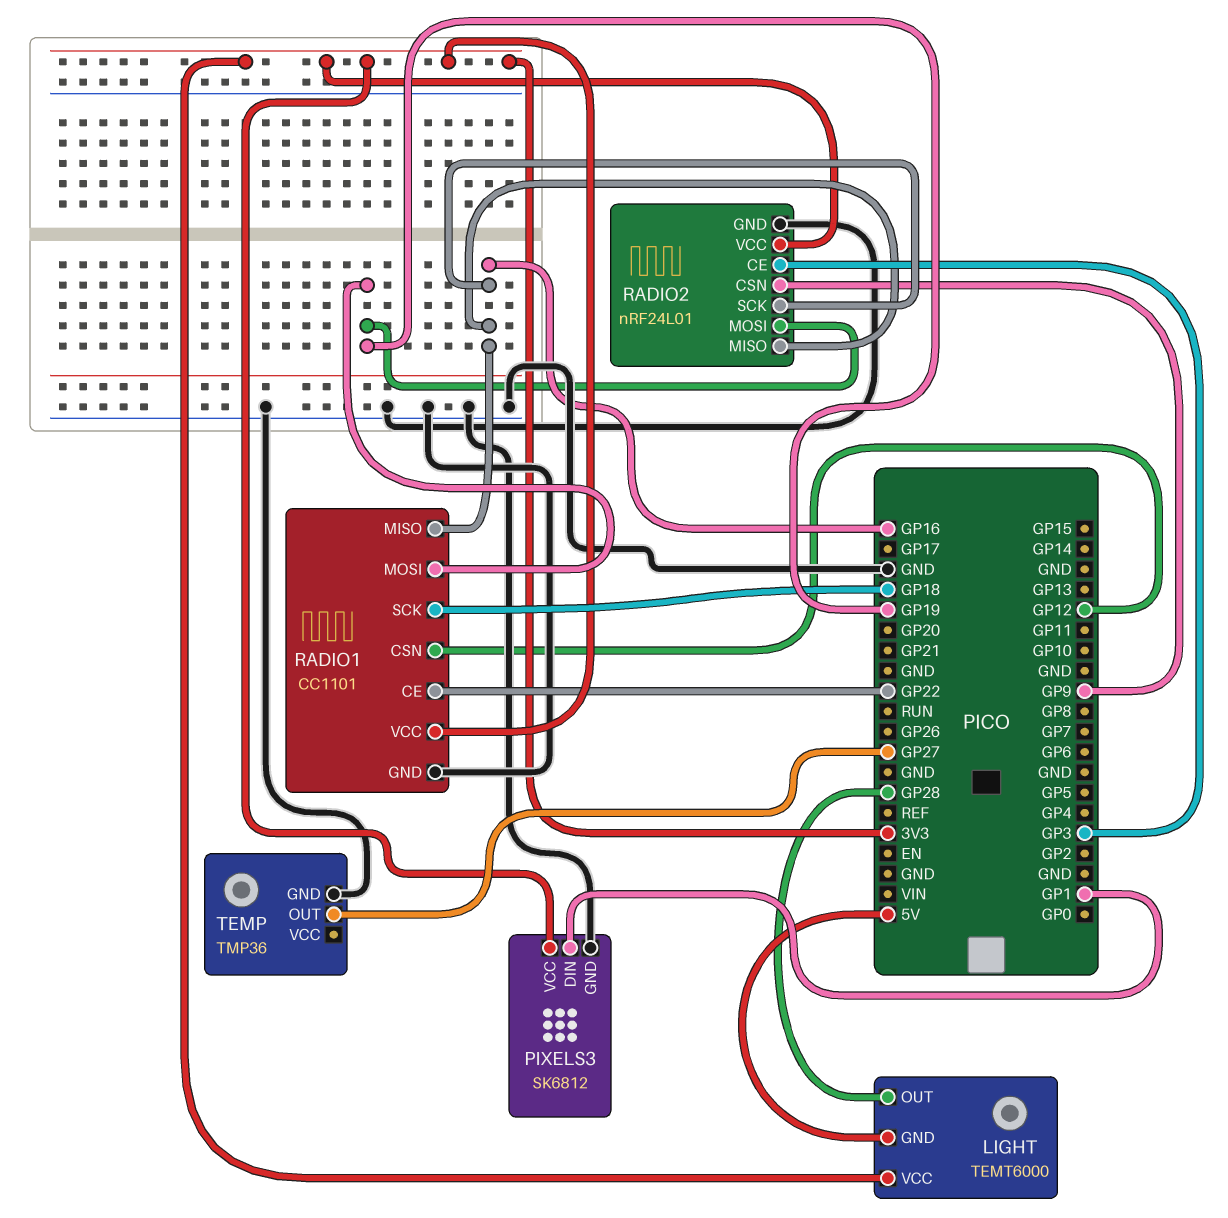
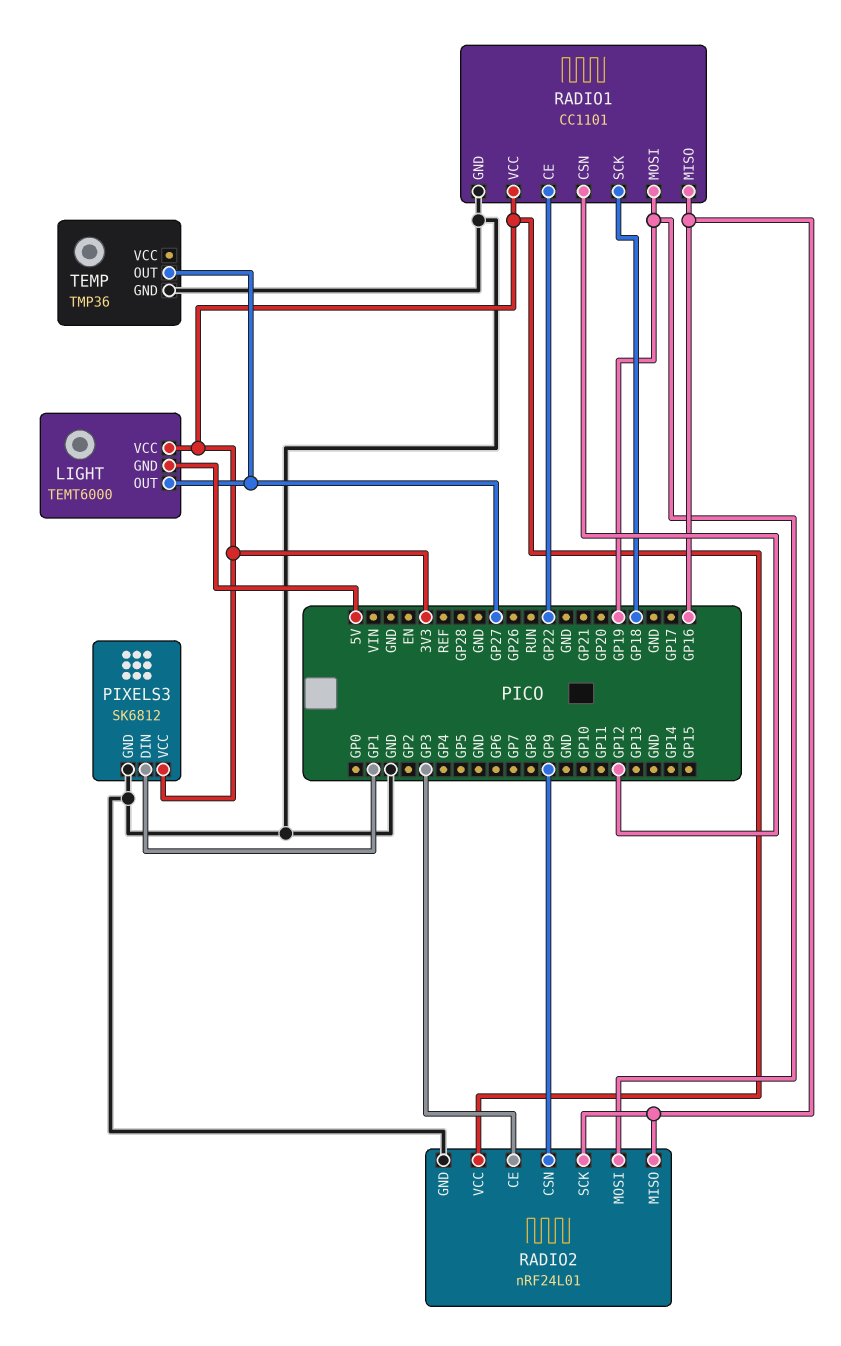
LIGHT pin OUT: GP28 -> GP27

